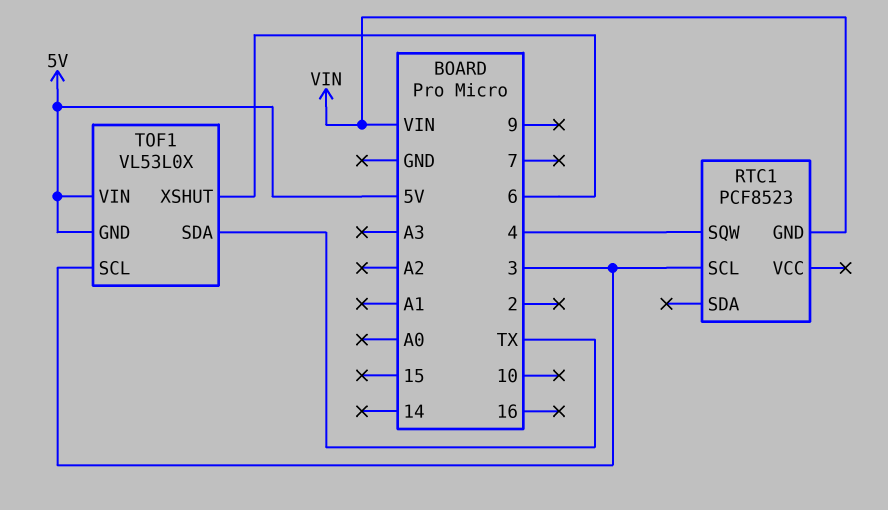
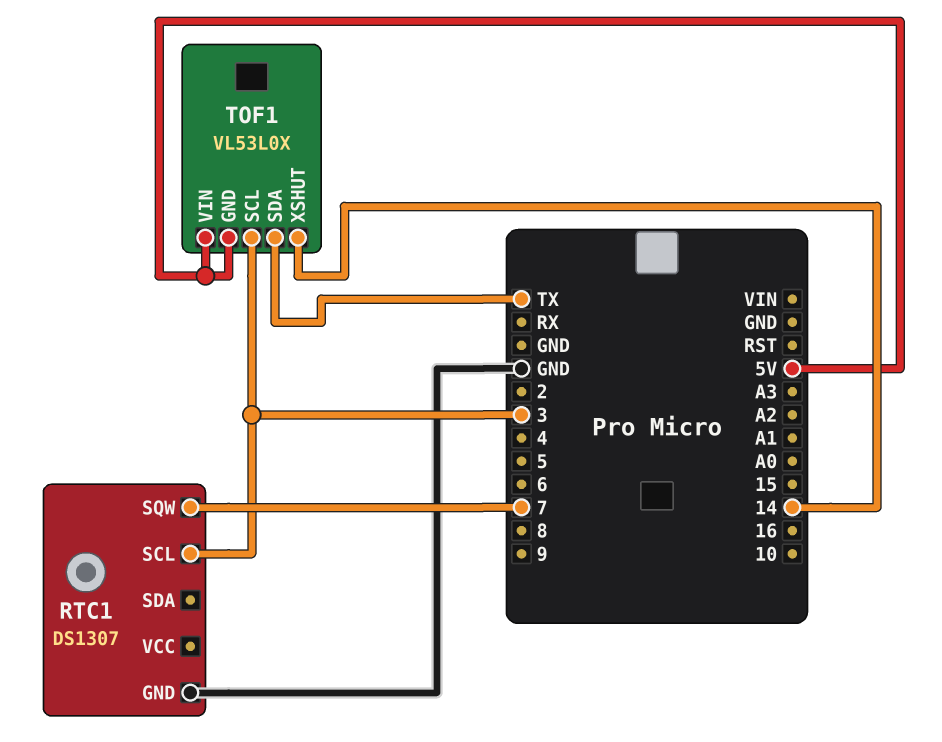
RTC1: PCF8523 -> DS1307
RTC1 pin GND: VIN -> GND
RTC1 pin SQW: 4 -> 7
TOF1 pin XSHUT: 6 -> 14

